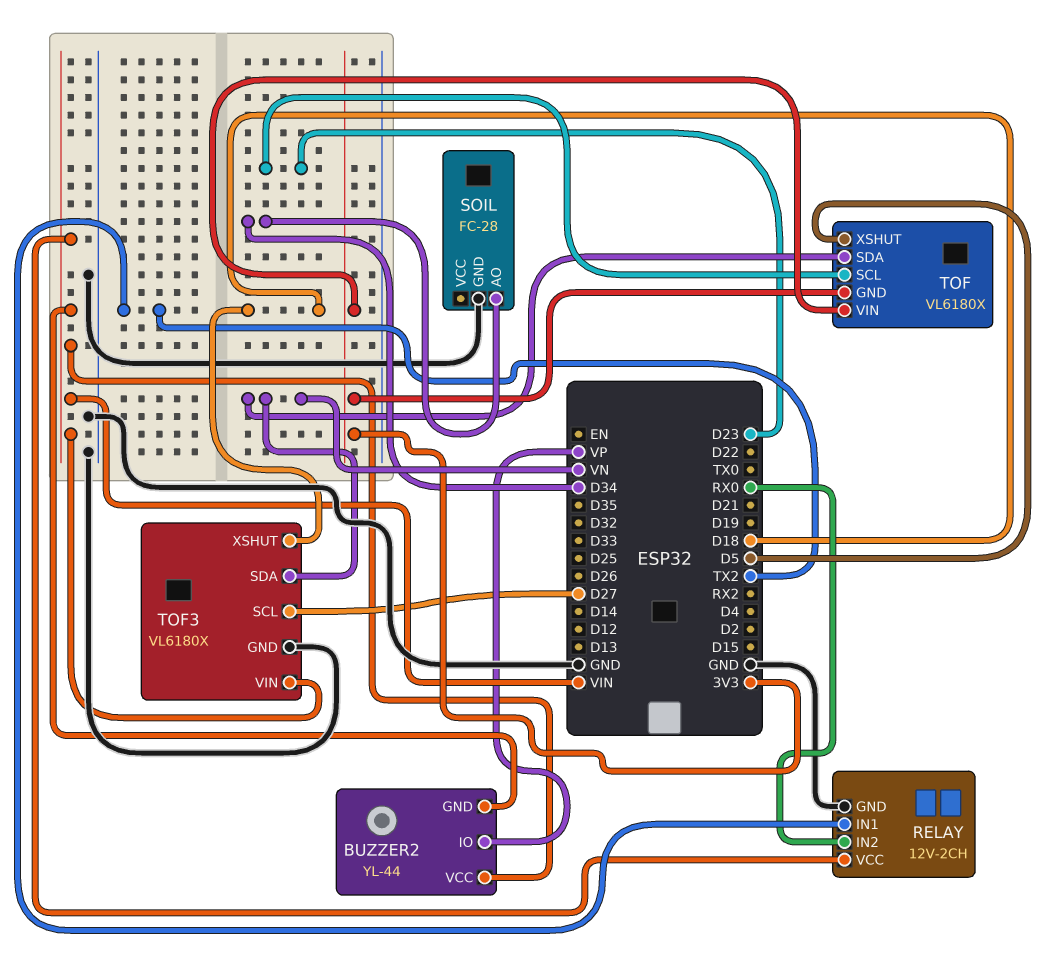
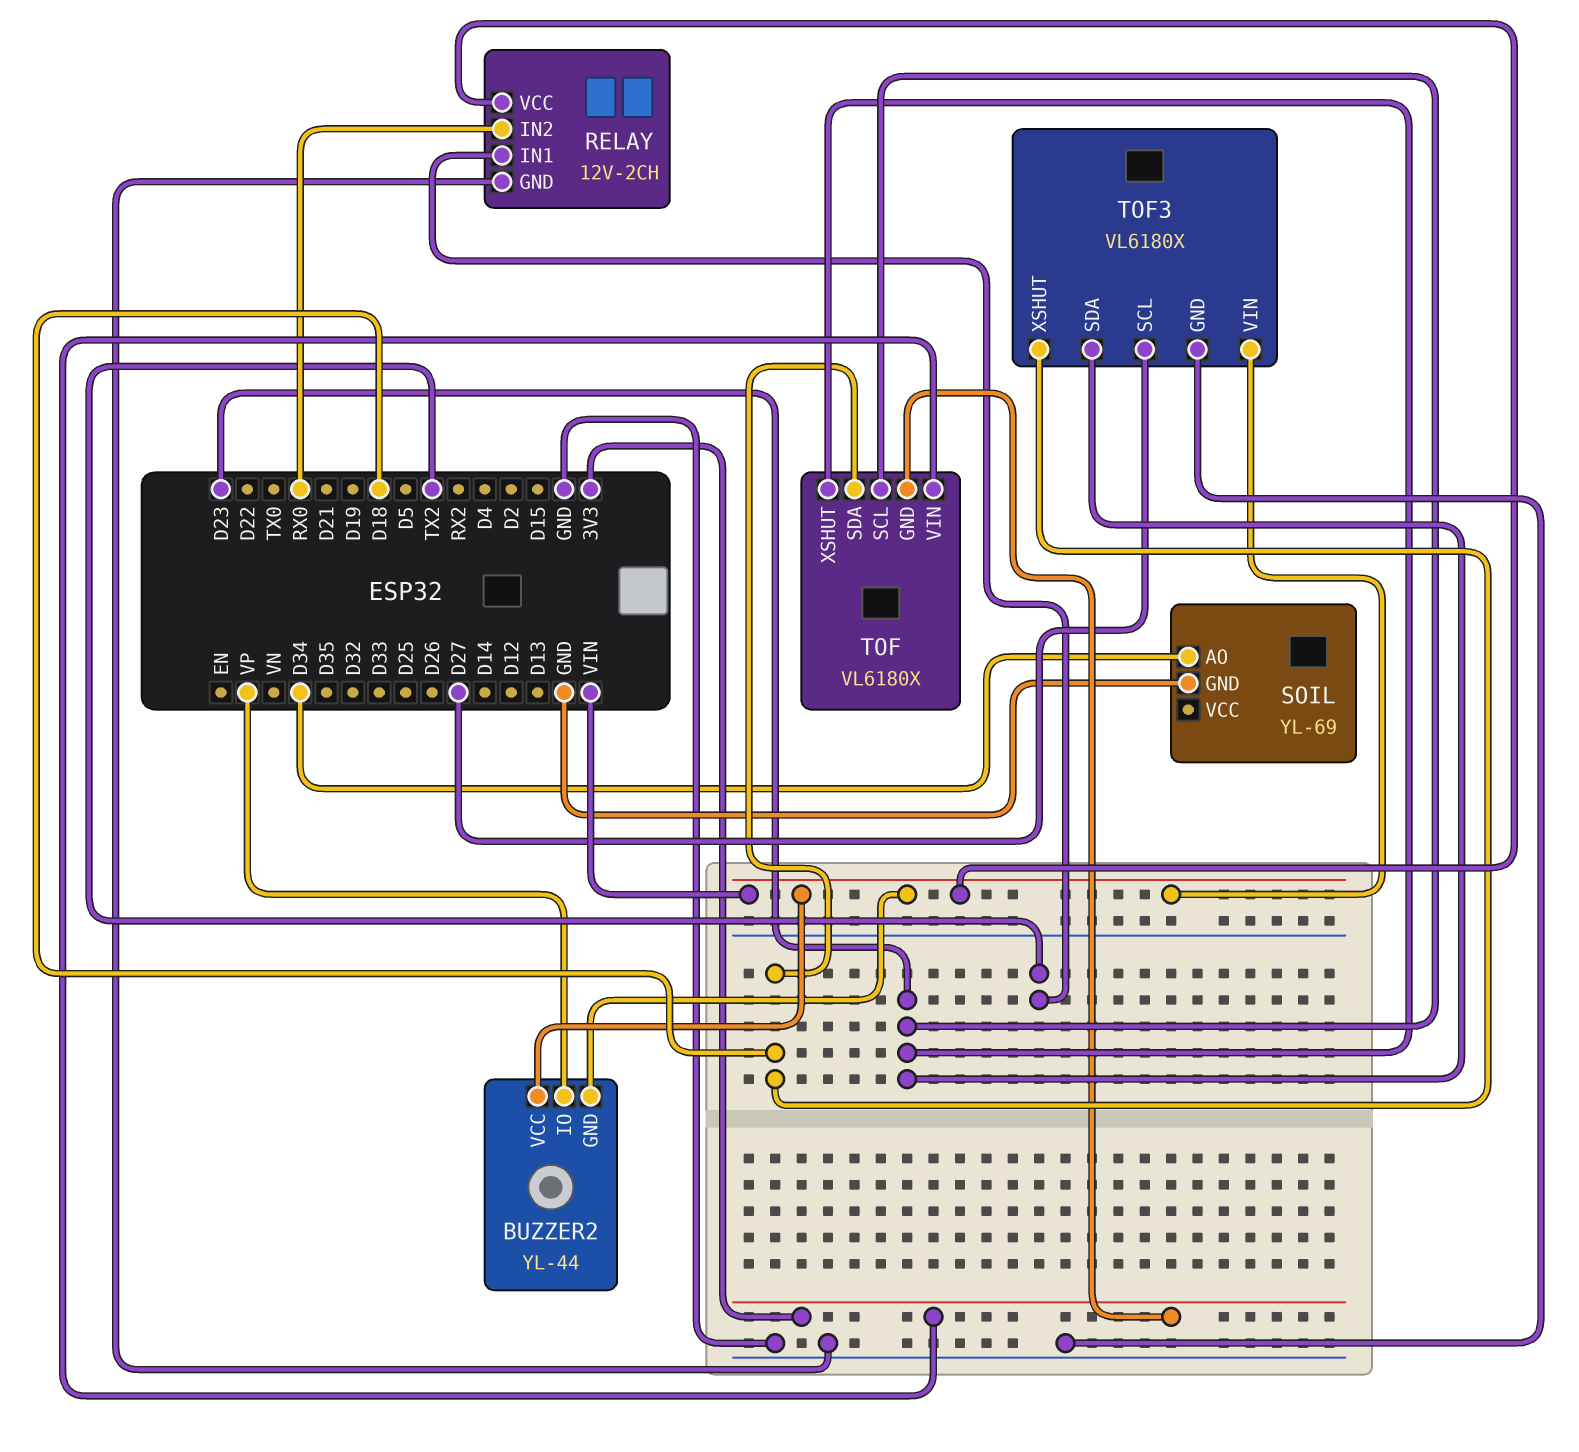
SOIL: FC-28 -> YL-69
TOF pin SDA: VN -> D18
TOF pin XSHUT: D5 -> D23
TOF3 pin SDA: VN -> D23

